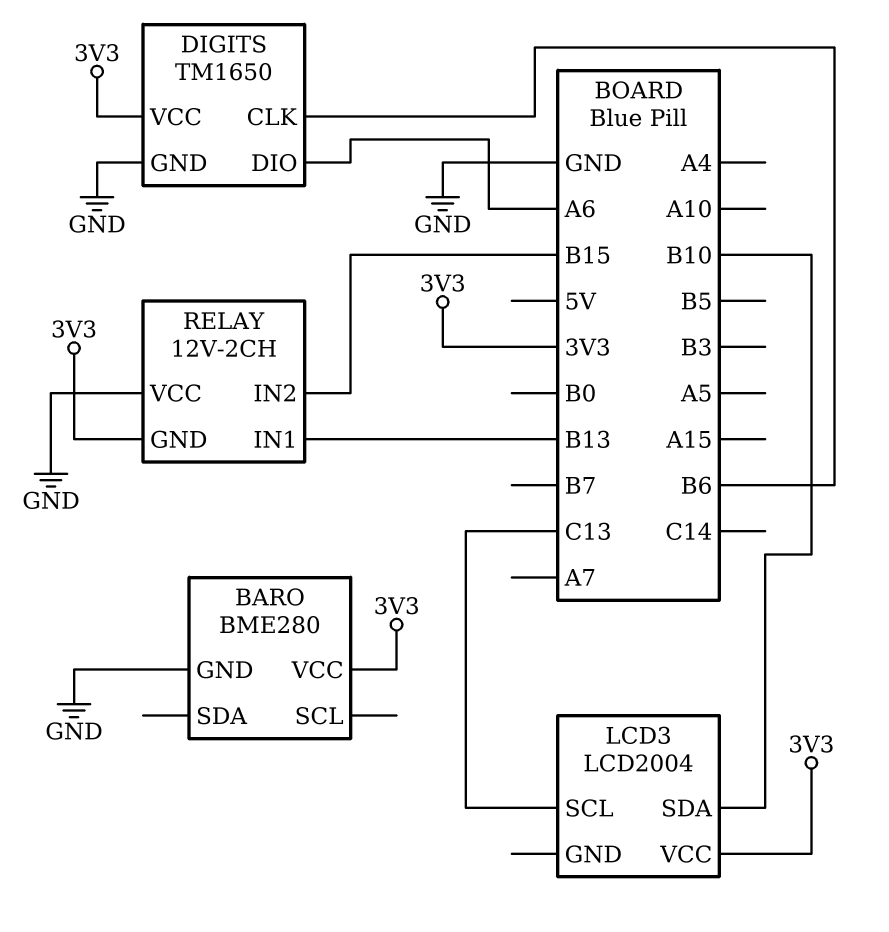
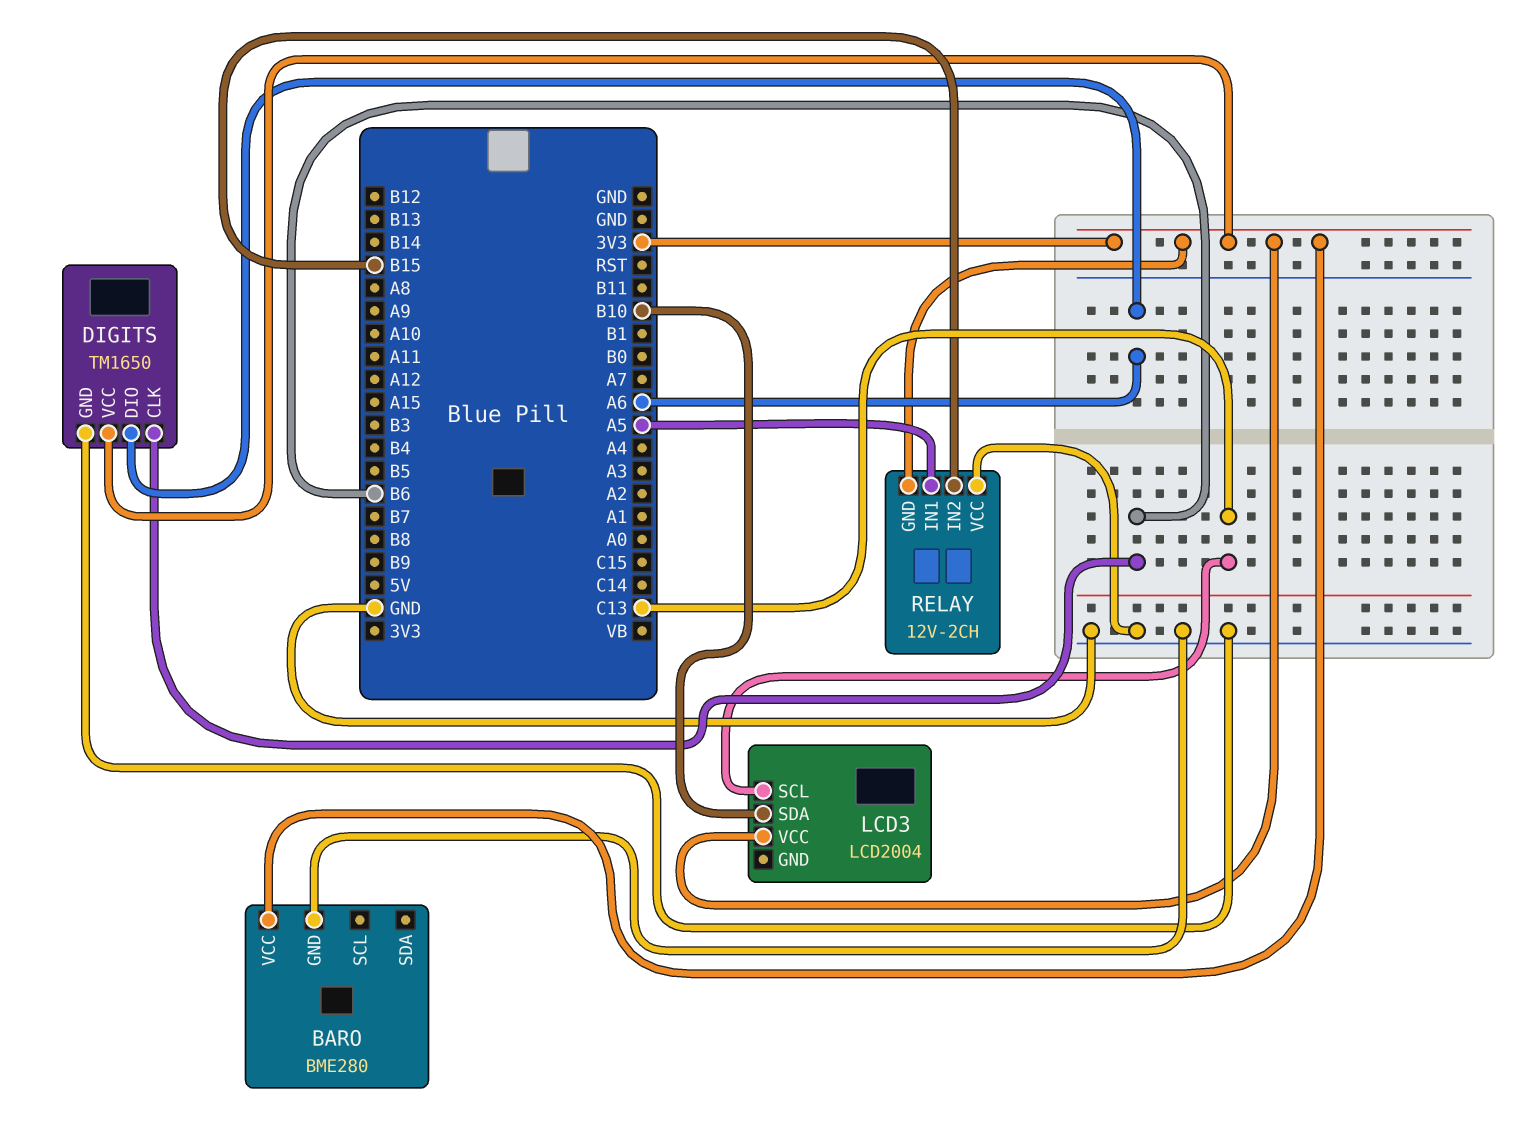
RELAY pin IN1: B13 -> A5

